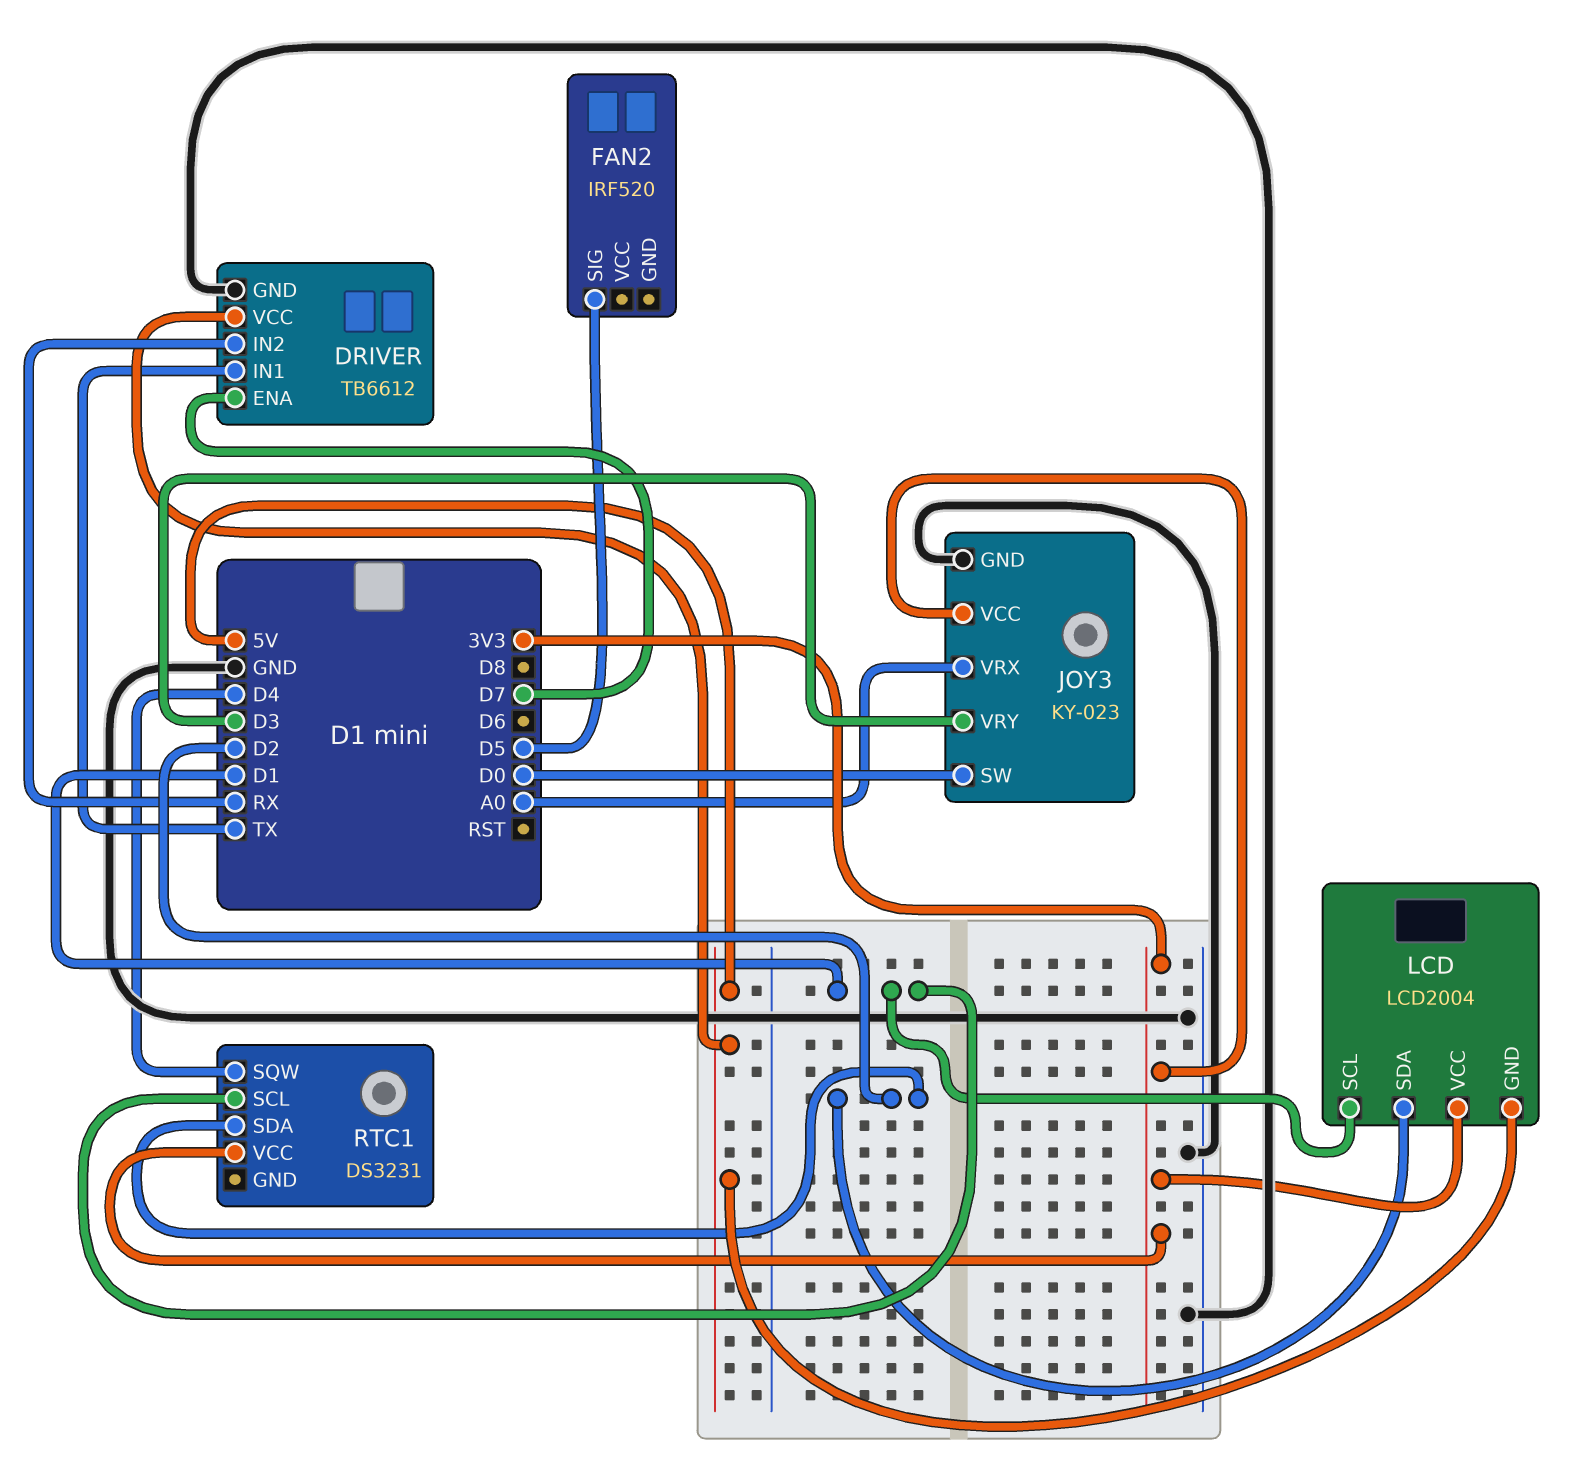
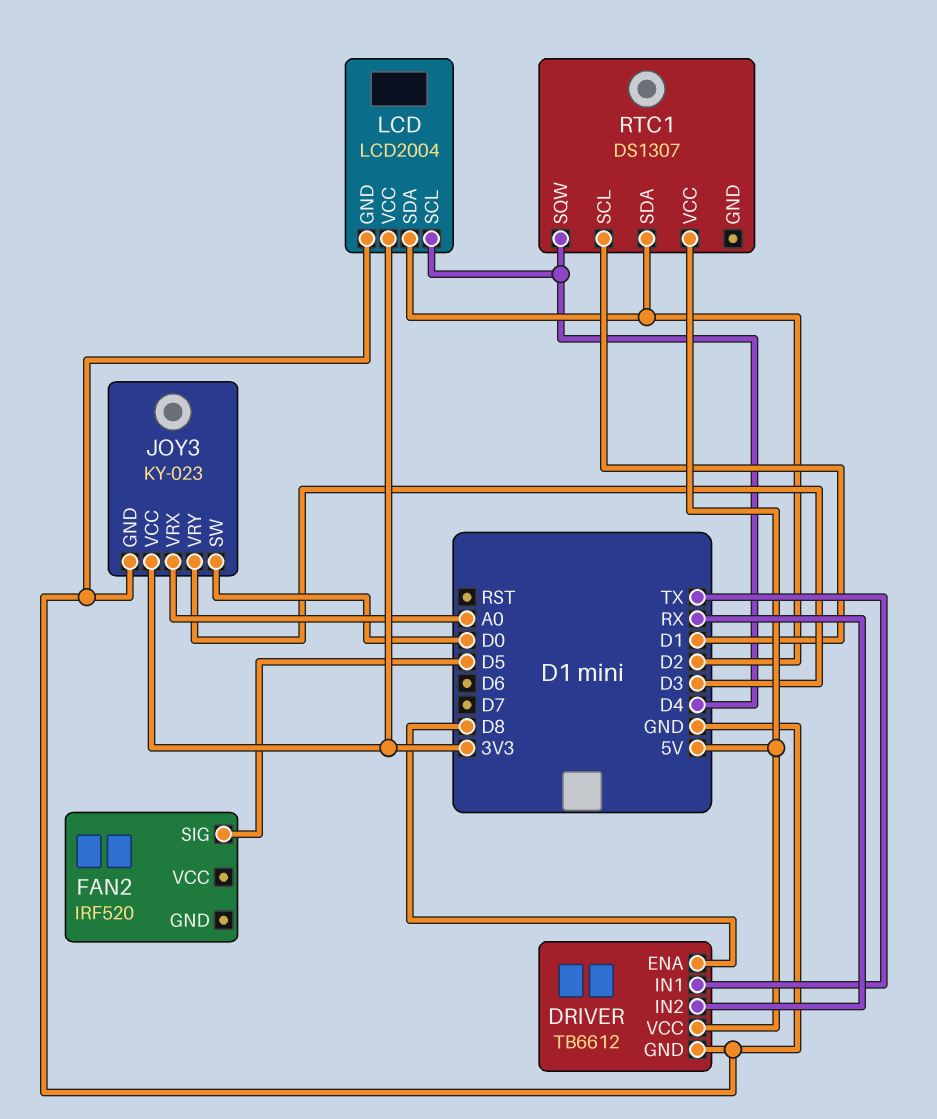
DRIVER pin ENA: D7 -> D8
LCD pin GND: 5V -> GND
LCD pin SCL: D1 -> D4
RTC1: DS3231 -> DS1307
RTC1 pin VCC: 3V3 -> 5V

